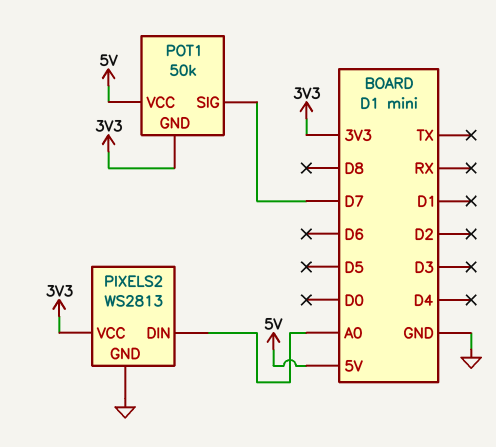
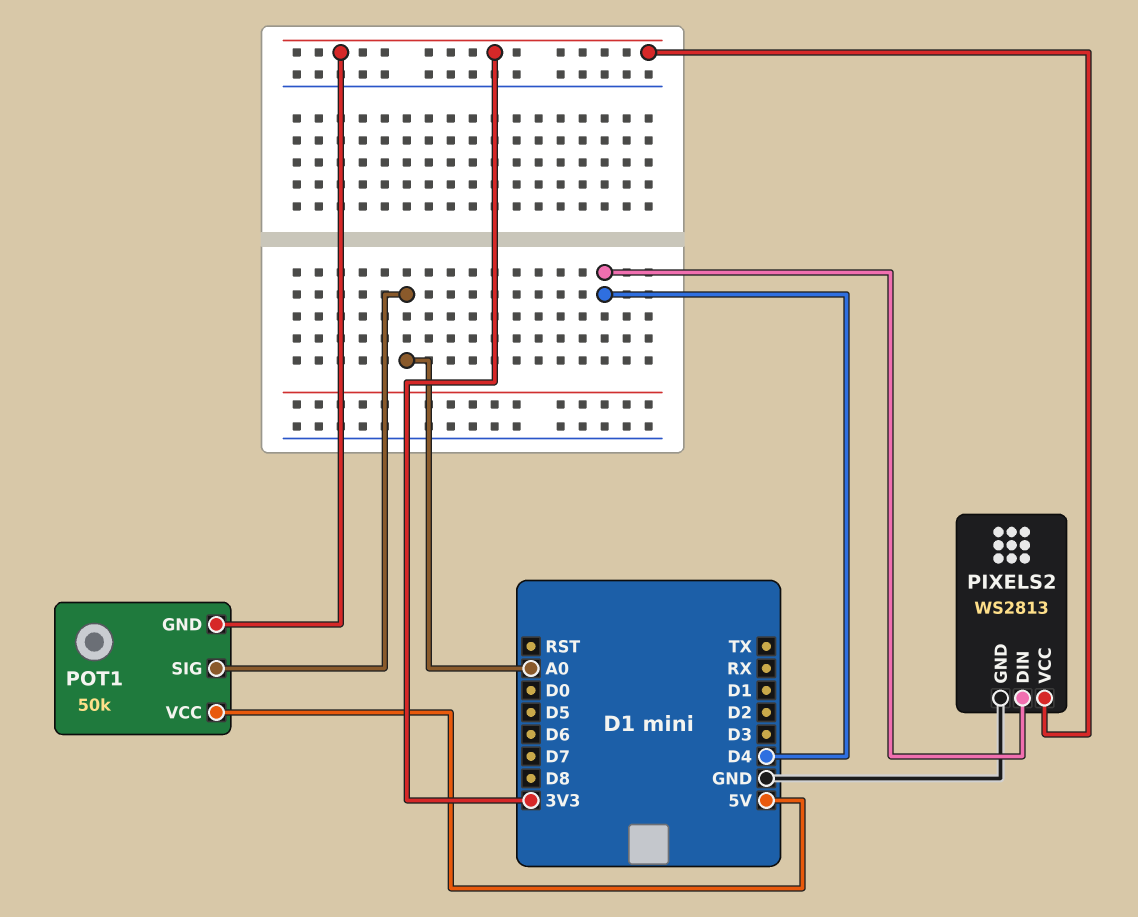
PIXELS2 pin DIN: A0 -> D4
POT1 pin SIG: D7 -> A0

